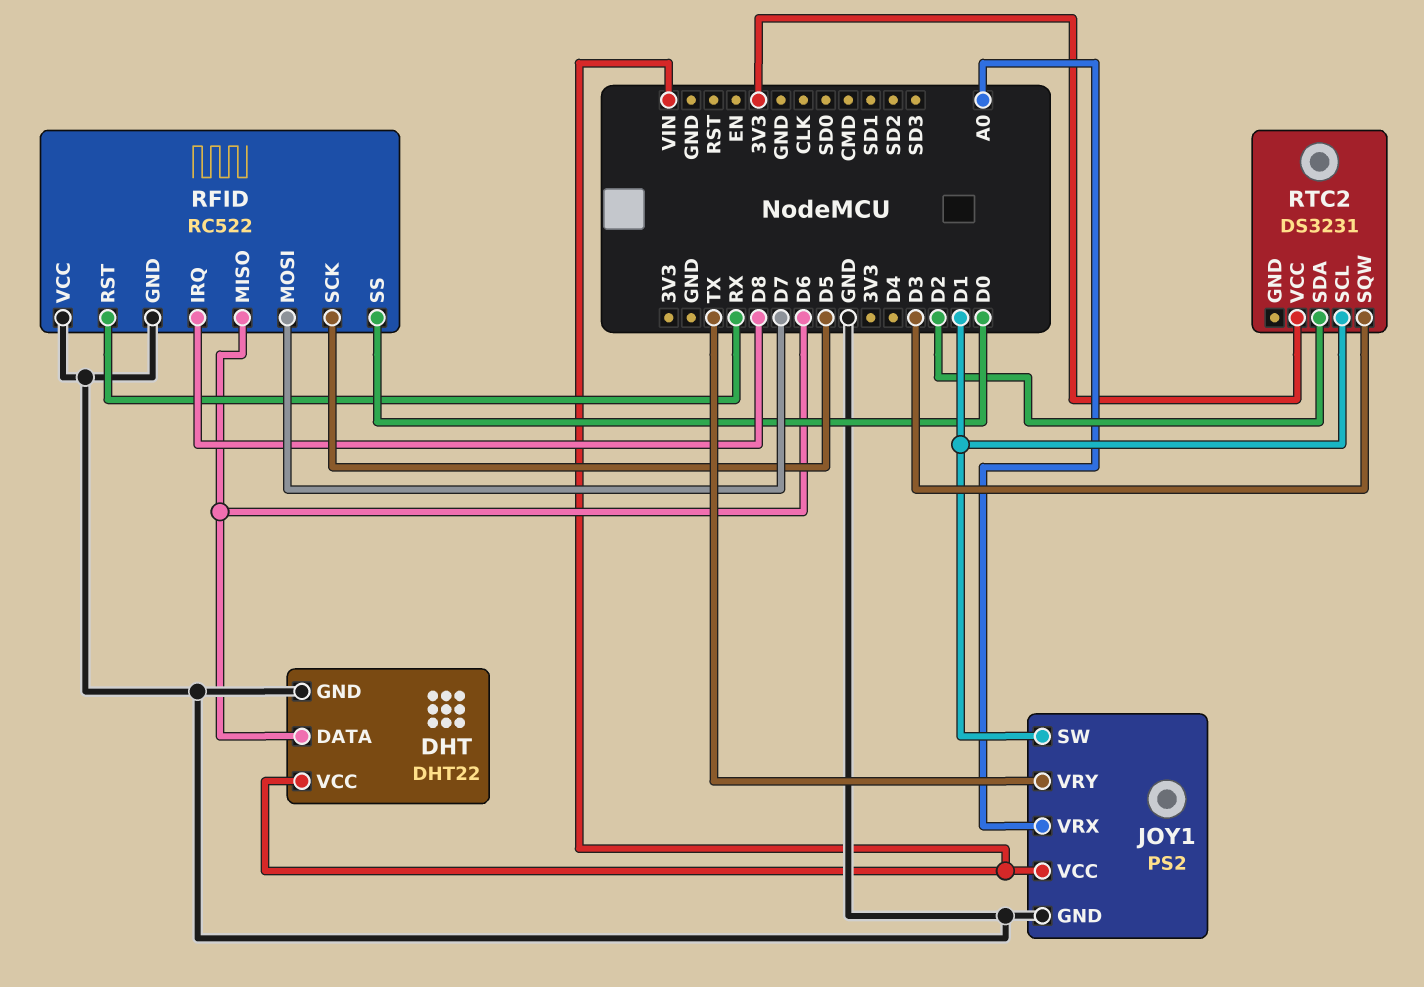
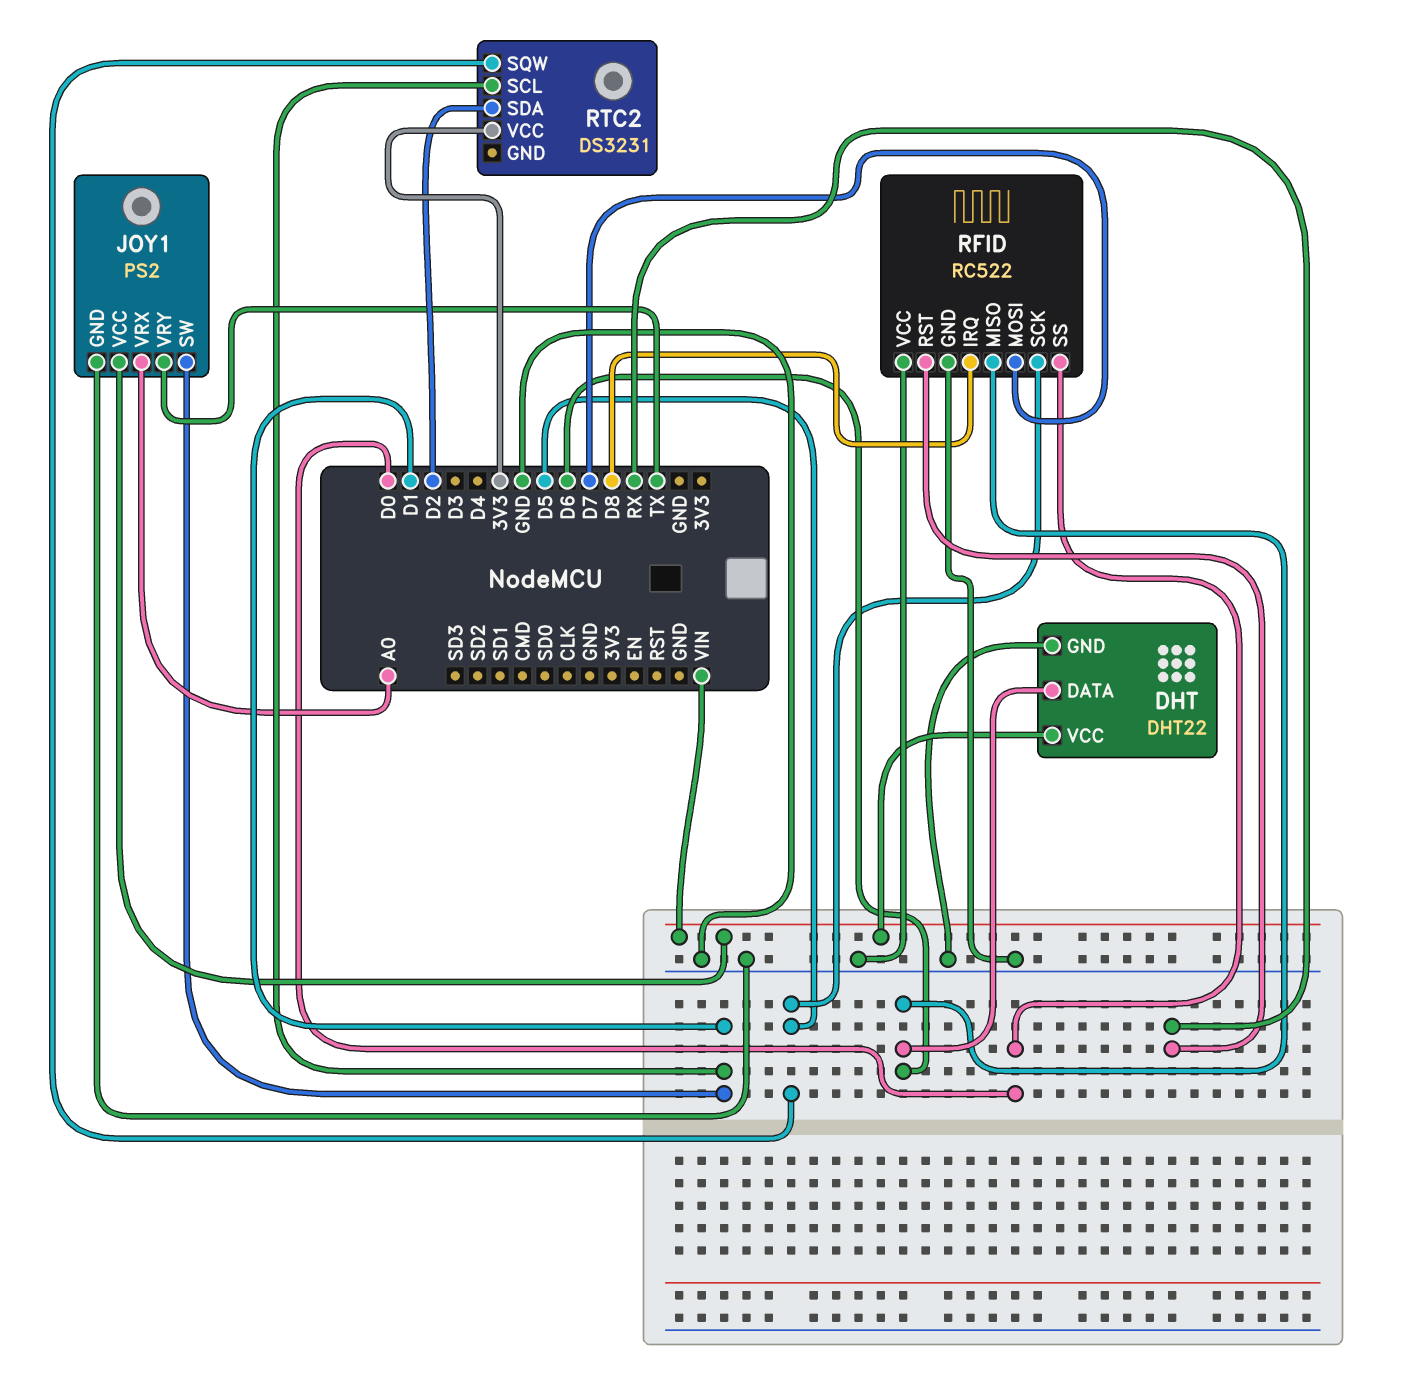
RTC2 pin SQW: D3 -> D5

